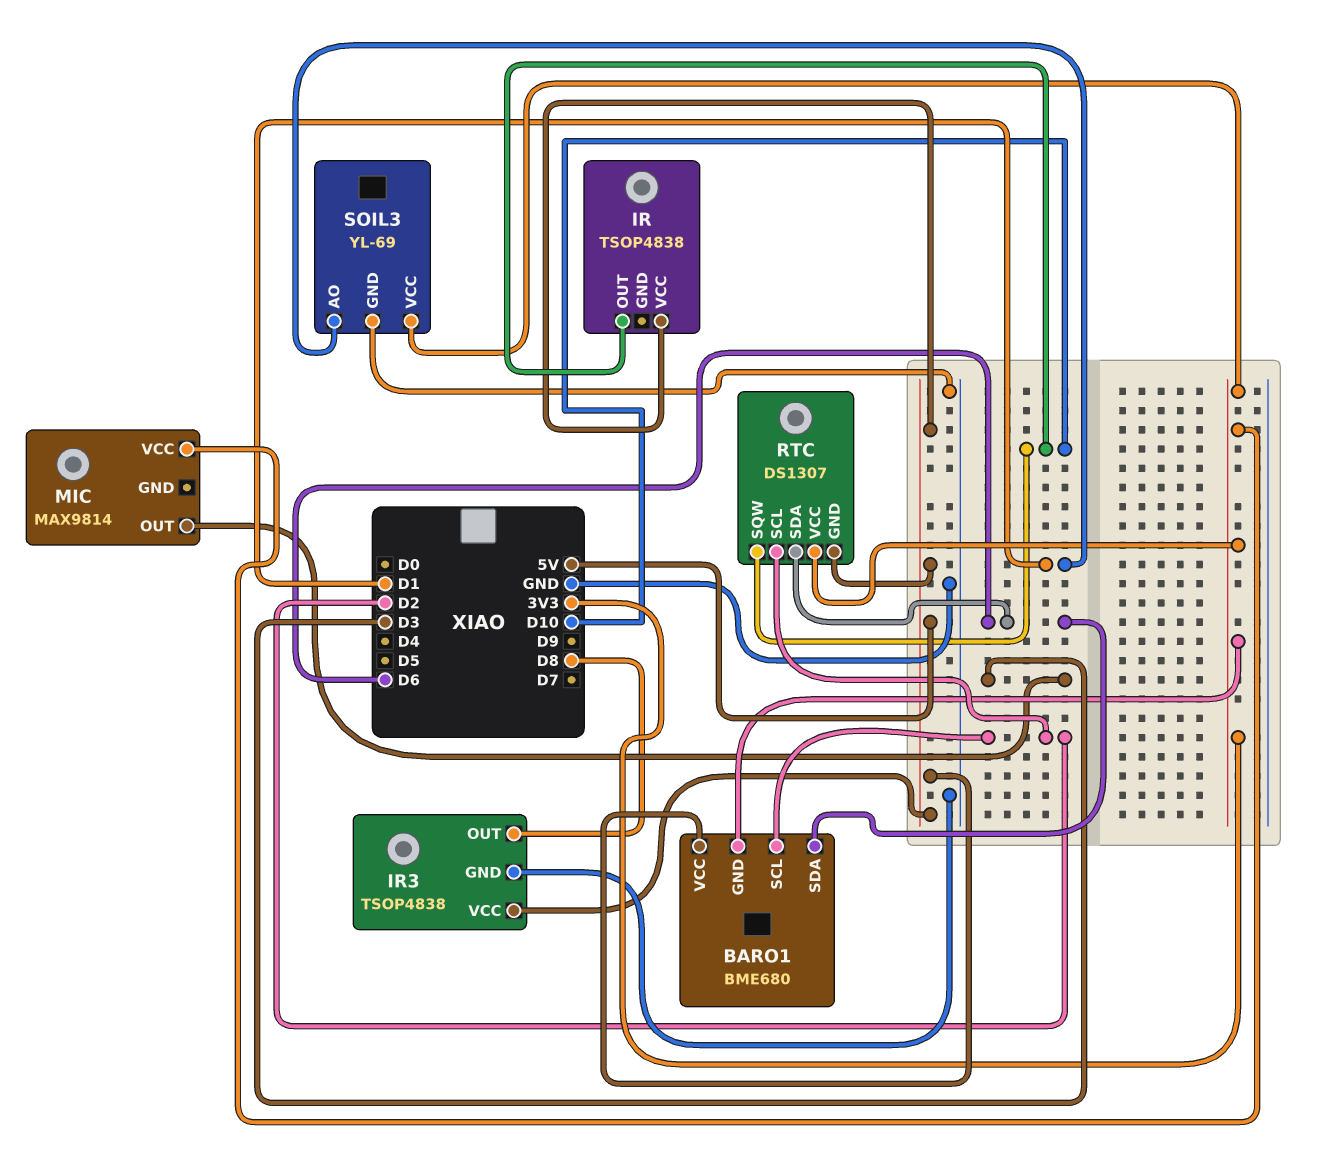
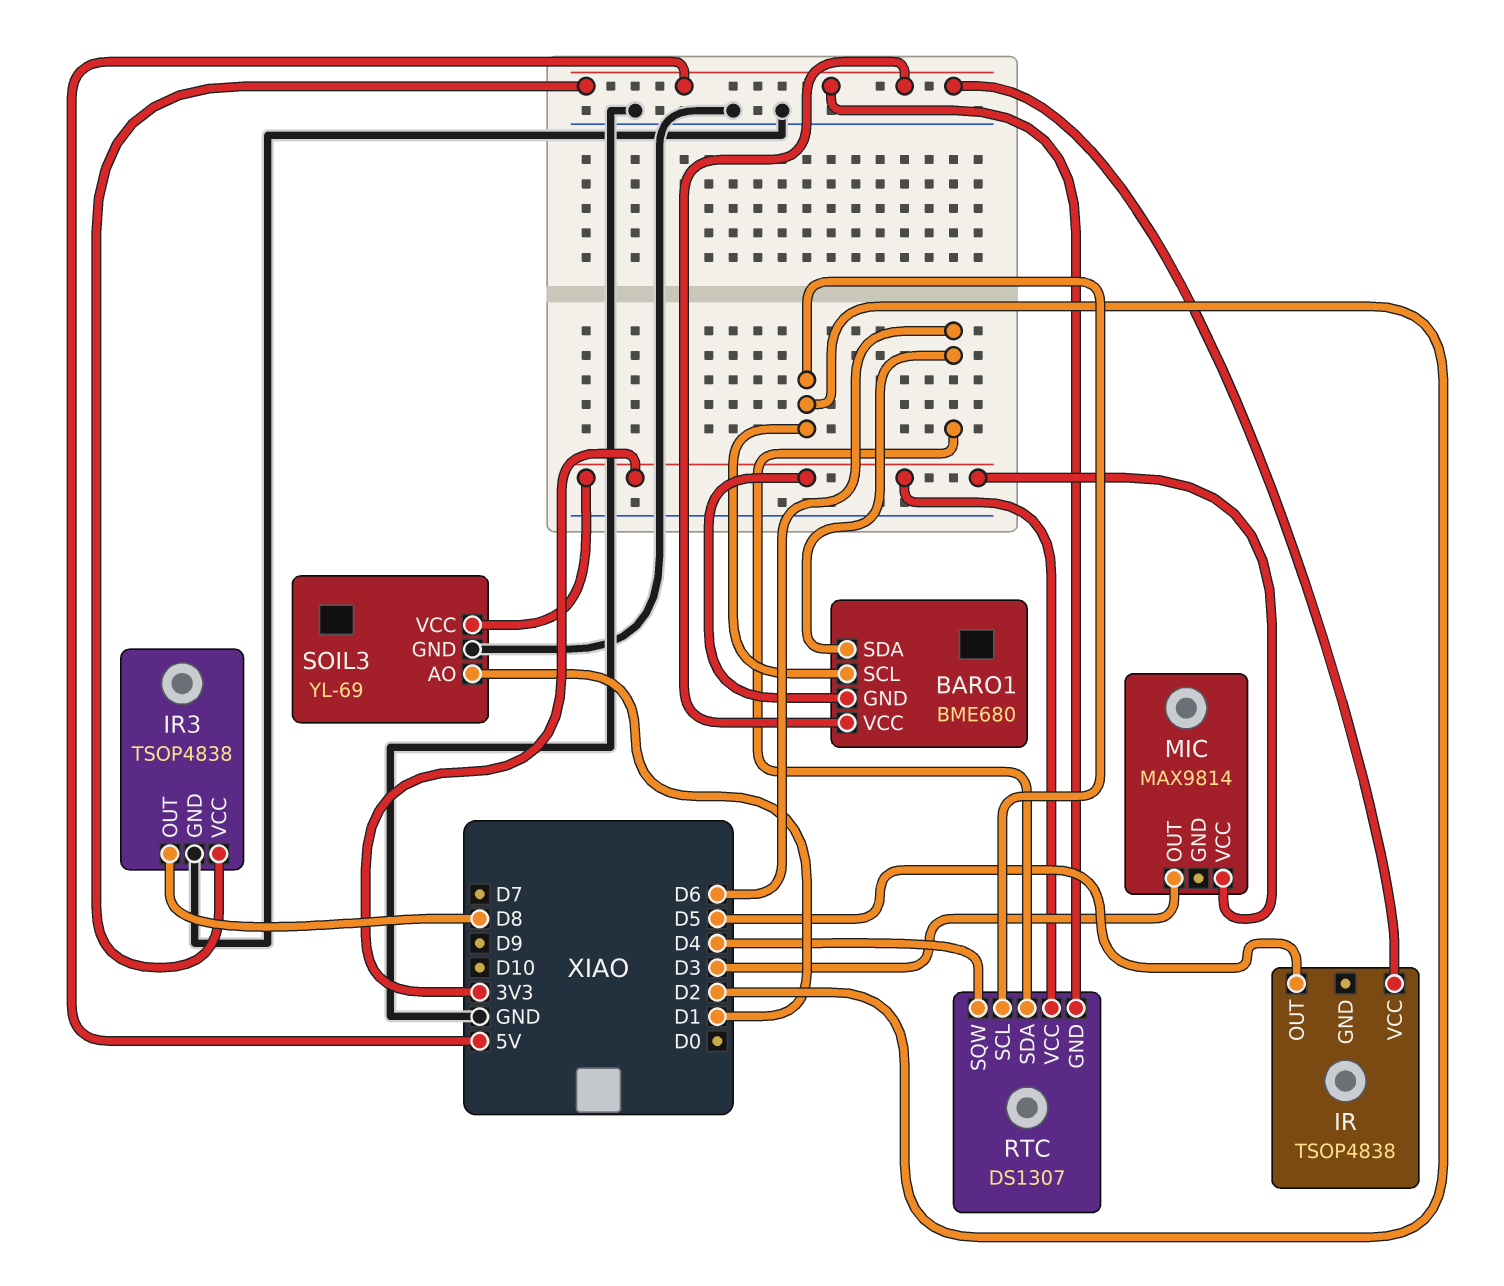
IR pin OUT: D10 -> D5
RTC pin SQW: D10 -> D4

